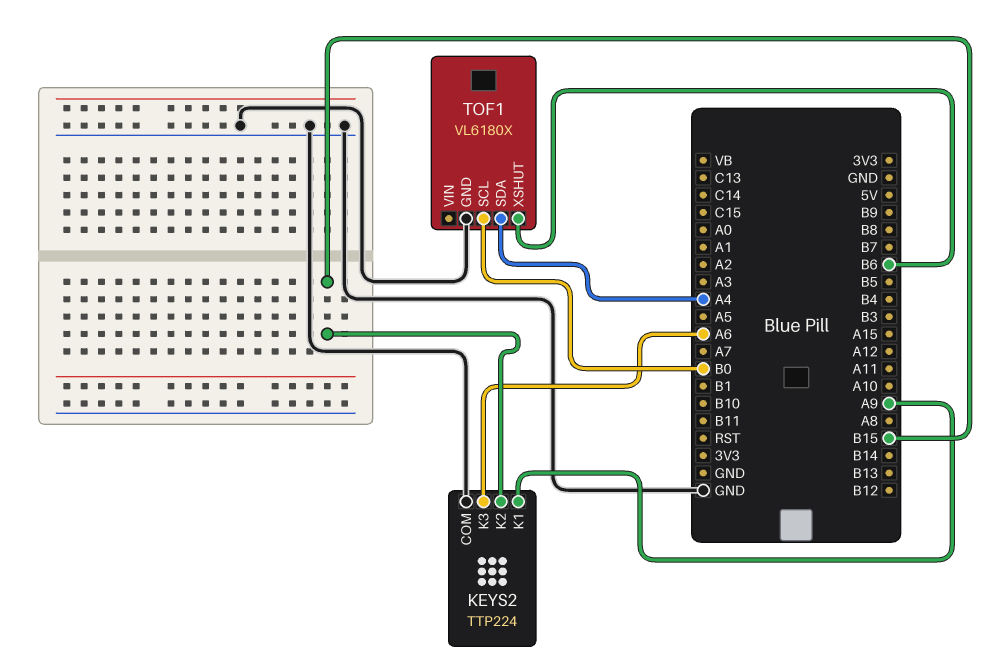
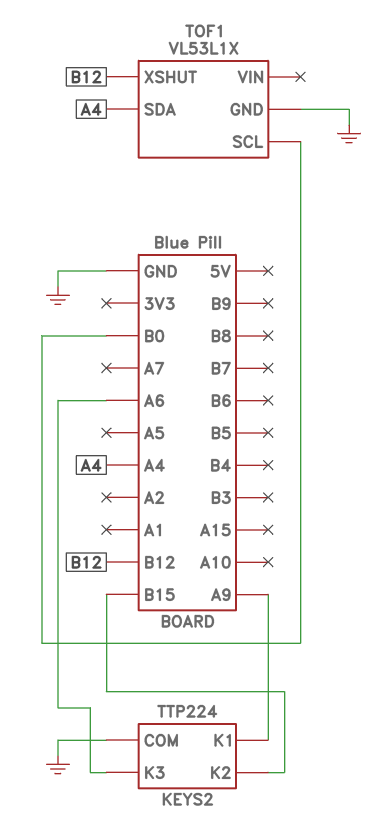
TOF1: VL6180X -> VL53L1X
TOF1 pin XSHUT: B6 -> B12

